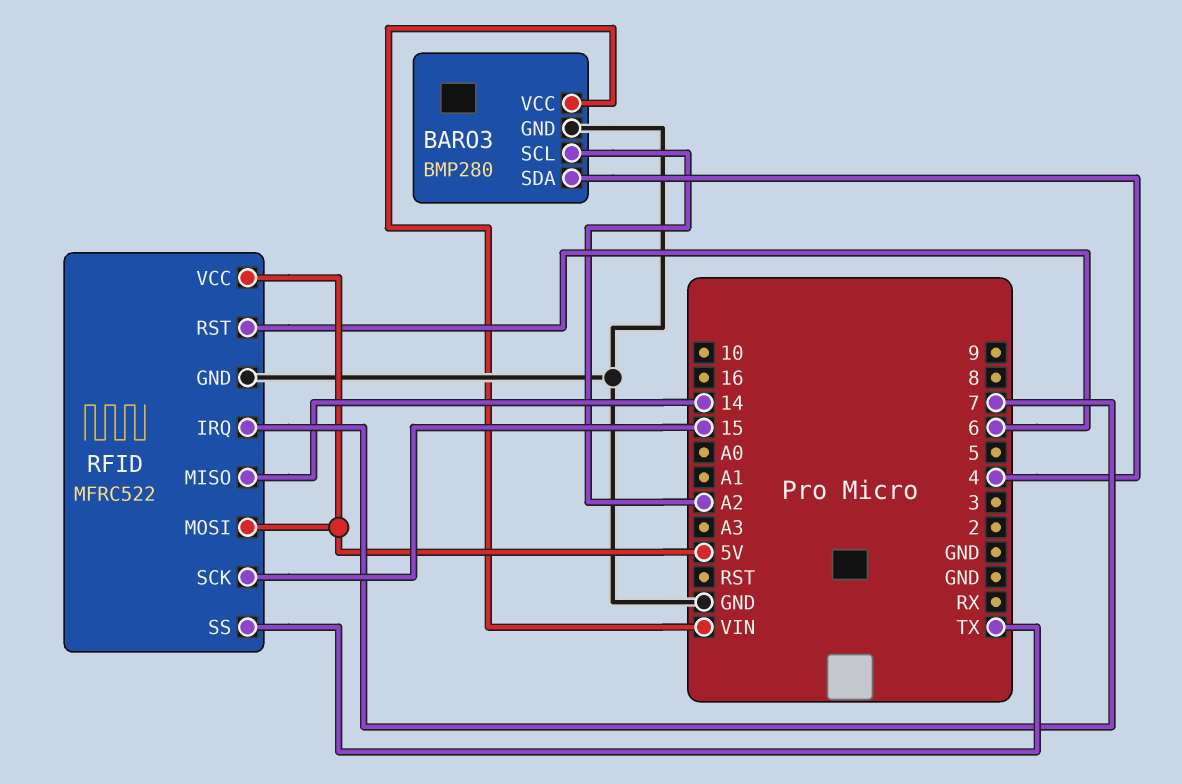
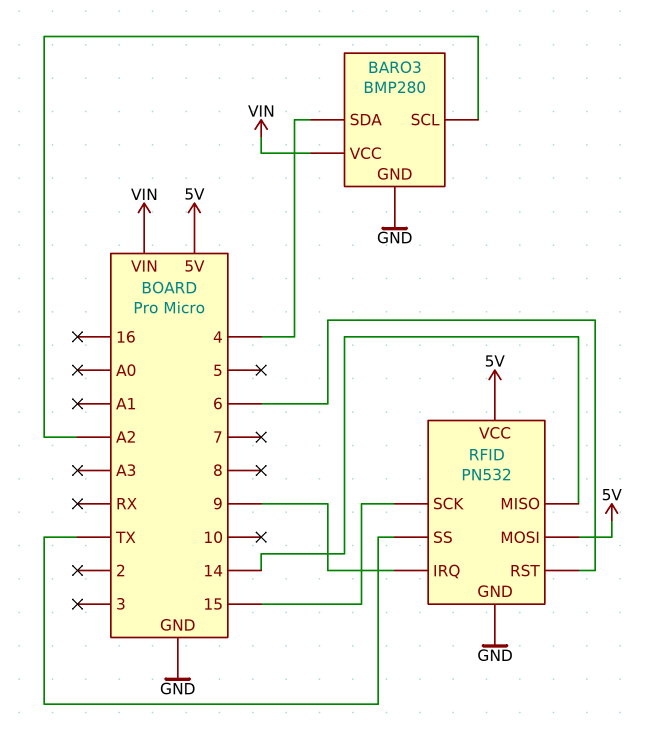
RFID: MFRC522 -> PN532
RFID pin IRQ: 7 -> 9

